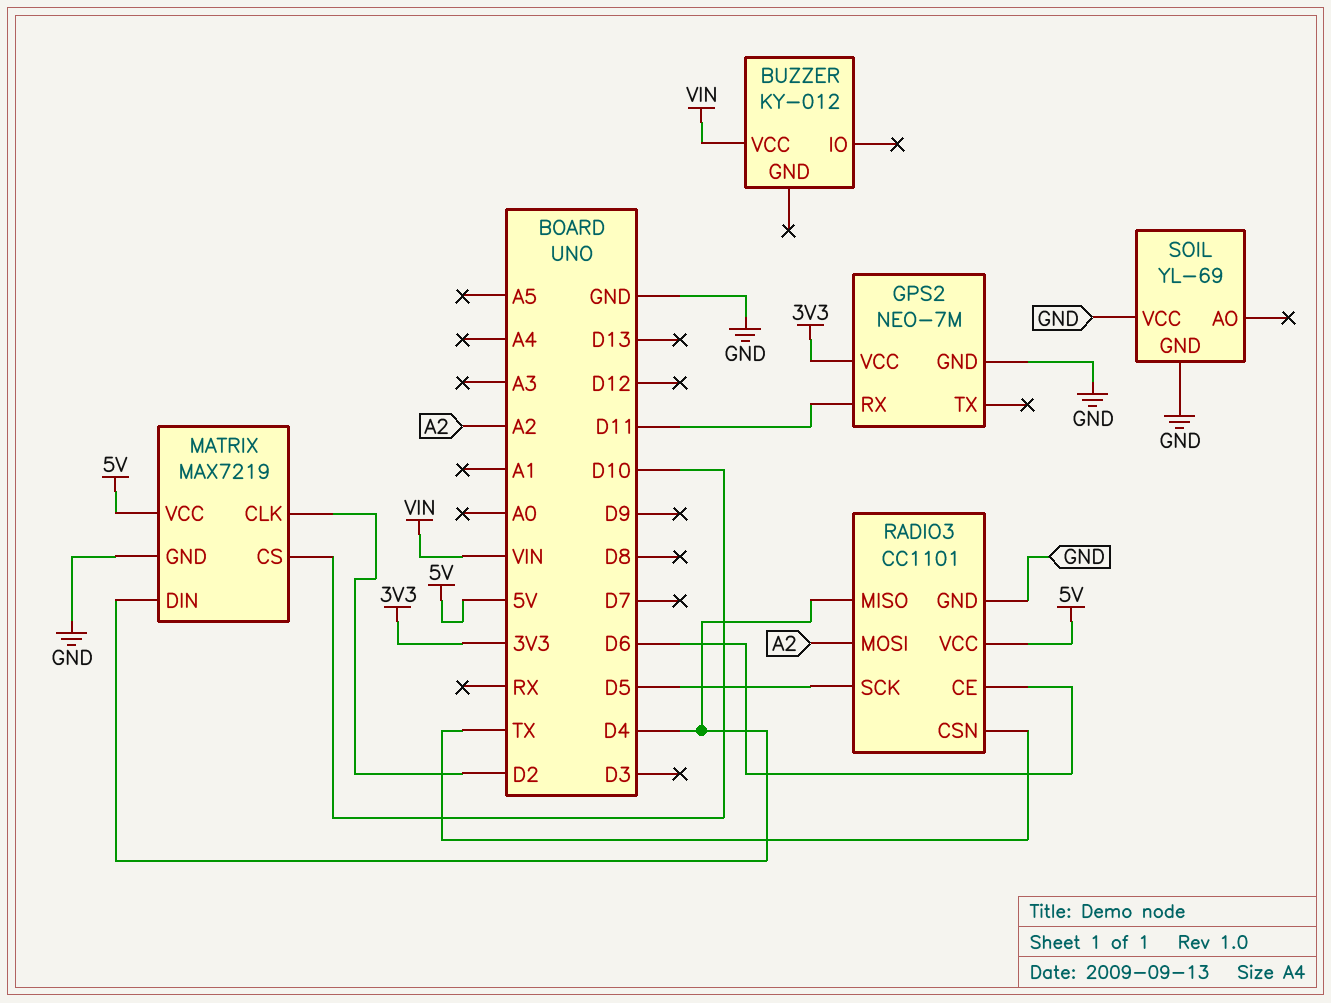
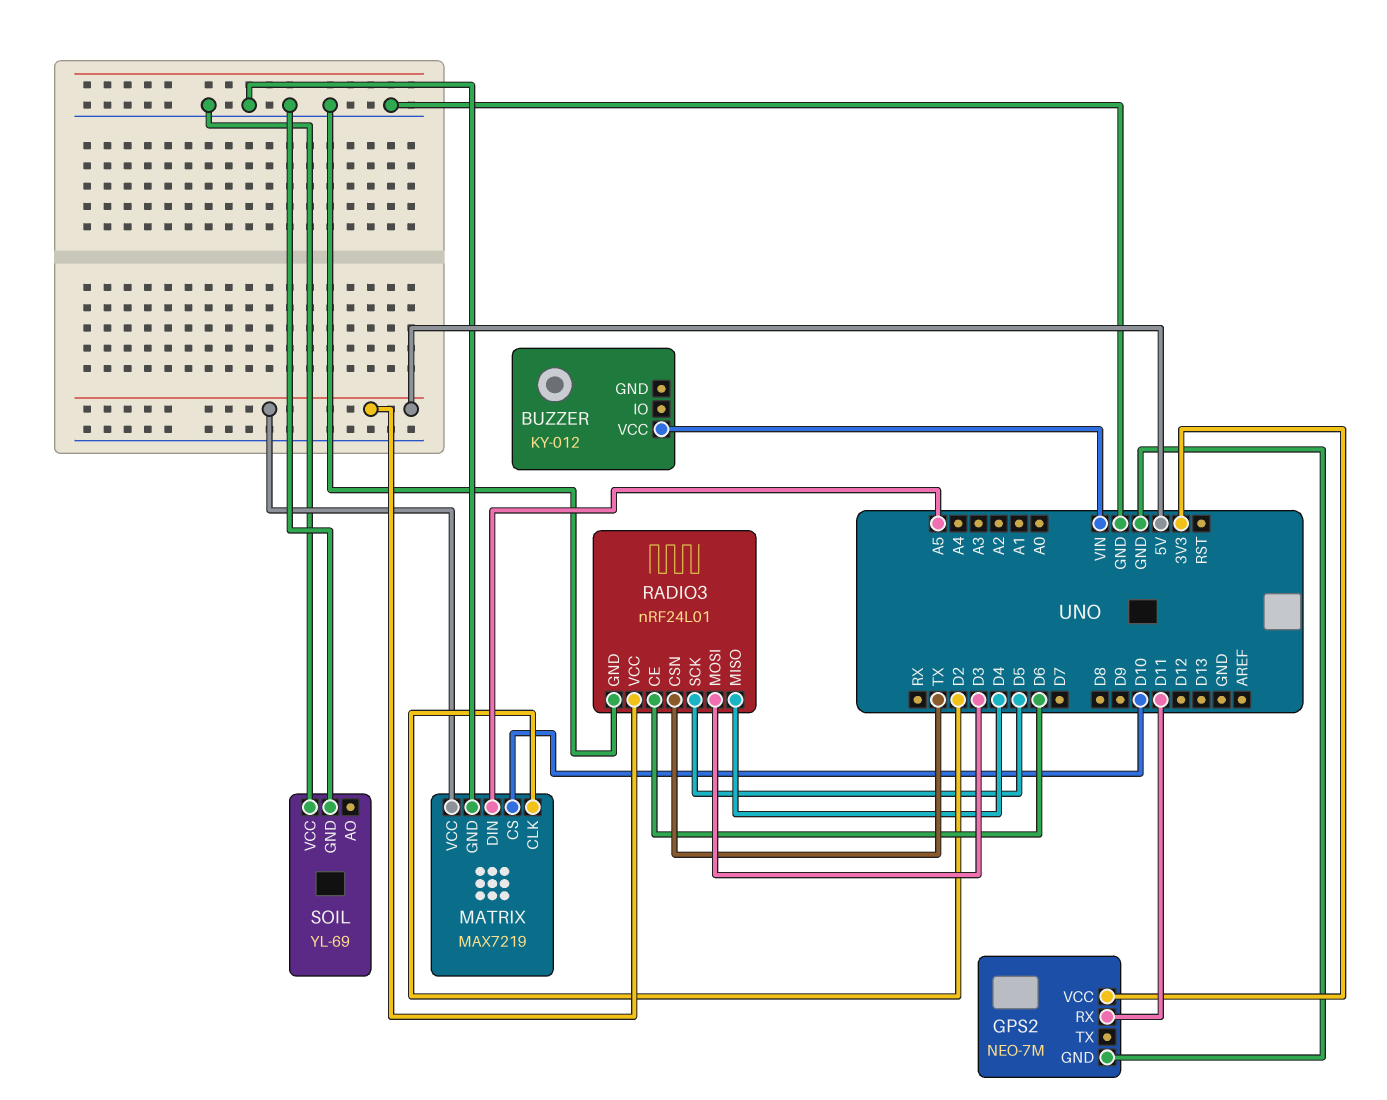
MATRIX pin DIN: D4 -> A5
RADIO3: CC1101 -> nRF24L01
RADIO3 pin MOSI: A2 -> D3

